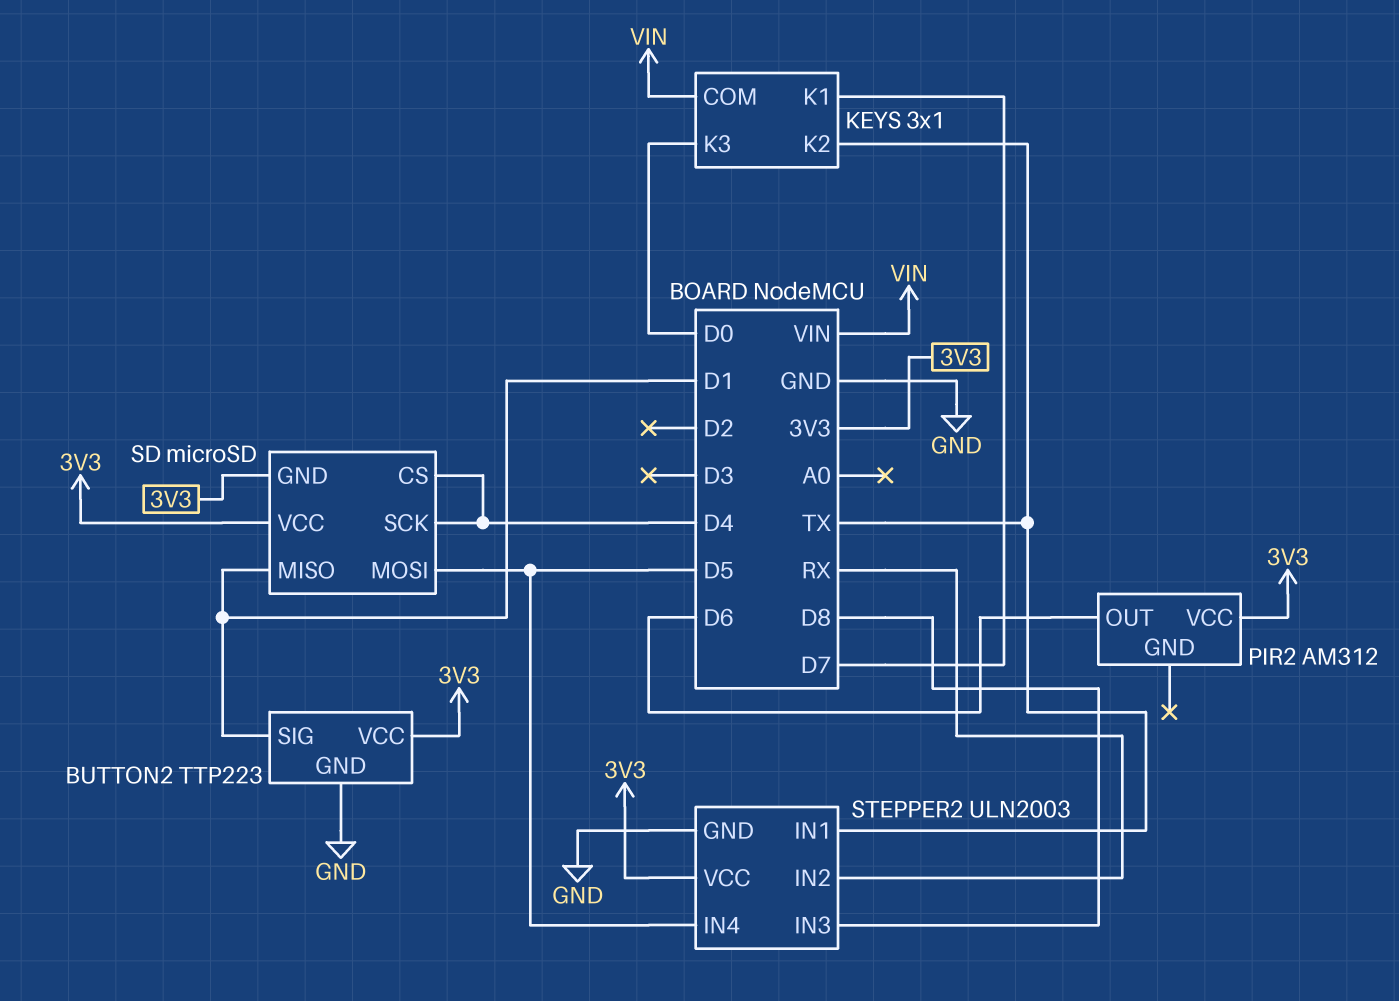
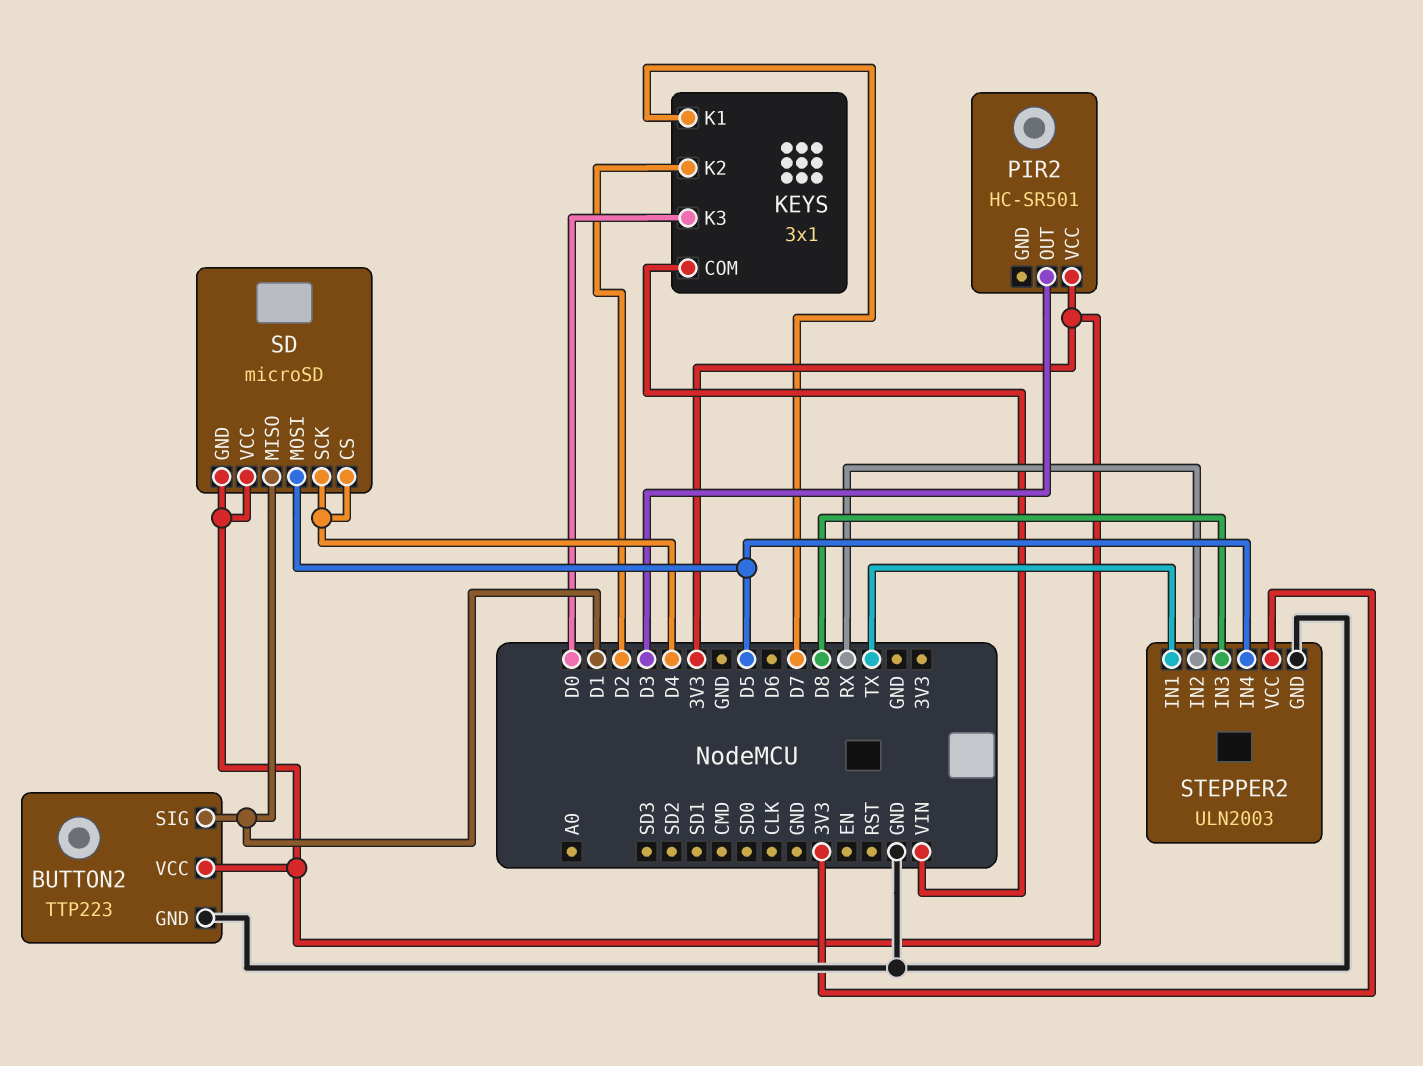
KEYS pin K2: TX -> D2
PIR2: AM312 -> HC-SR501
PIR2 pin OUT: D6 -> D3

